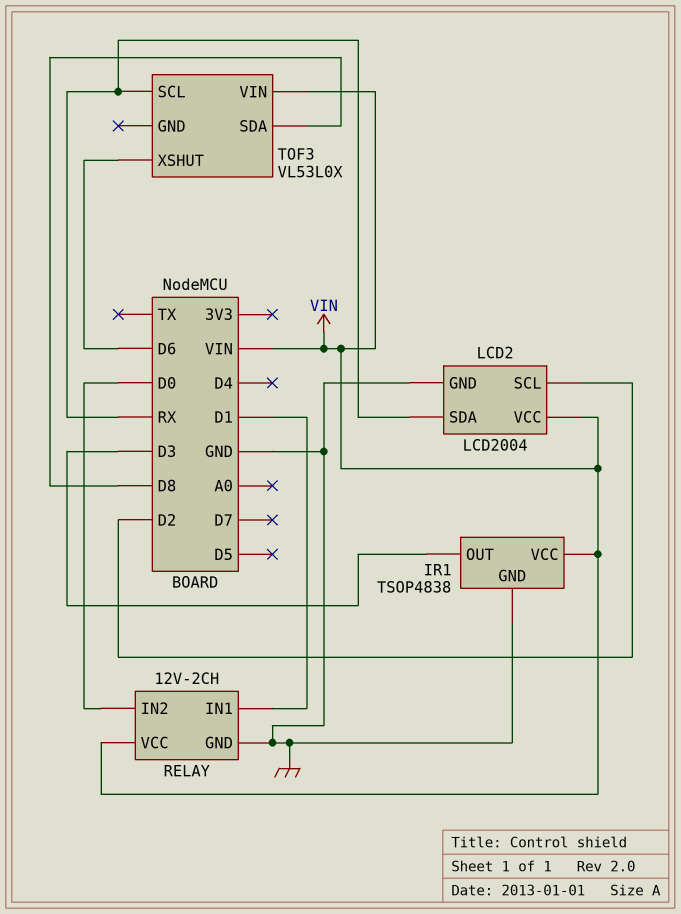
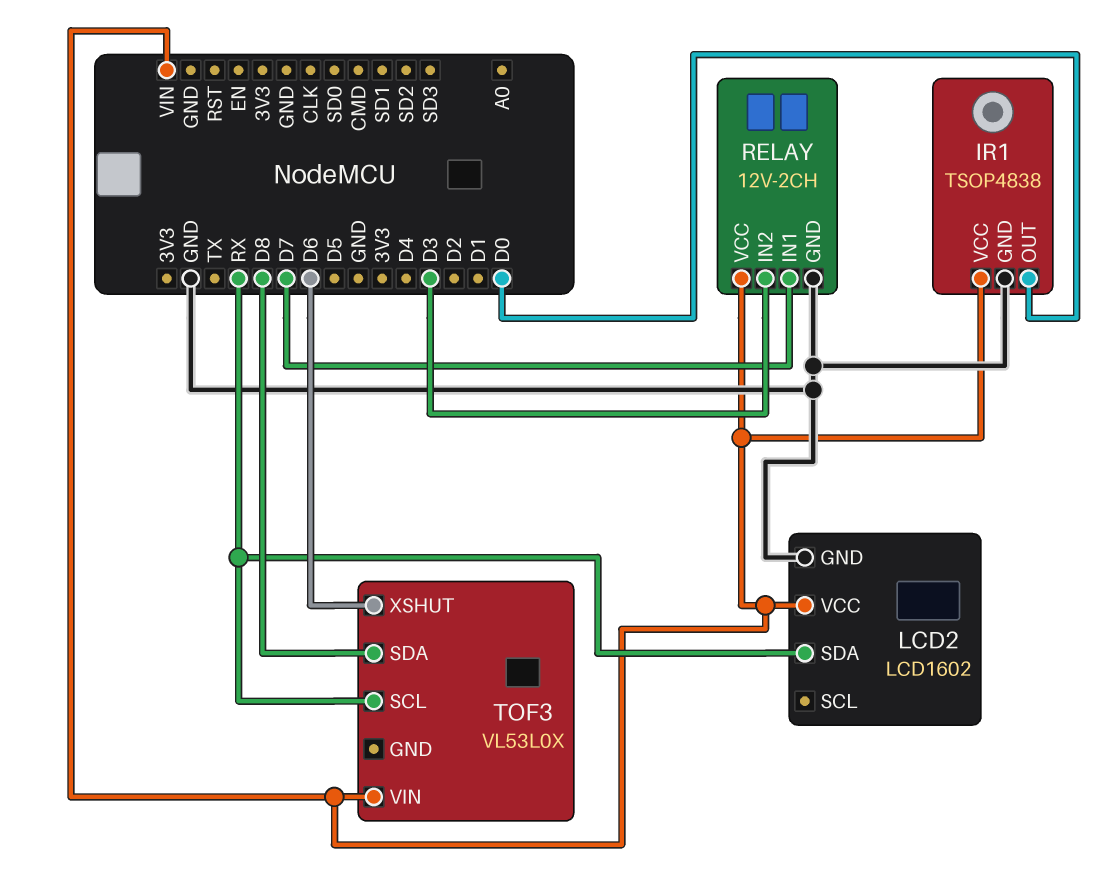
IR1 pin OUT: D3 -> D0
LCD2: LCD2004 -> LCD1602
LCD2 pin SCL: D2 -> none
RELAY pin IN1: D1 -> D7
RELAY pin IN2: D0 -> D3

